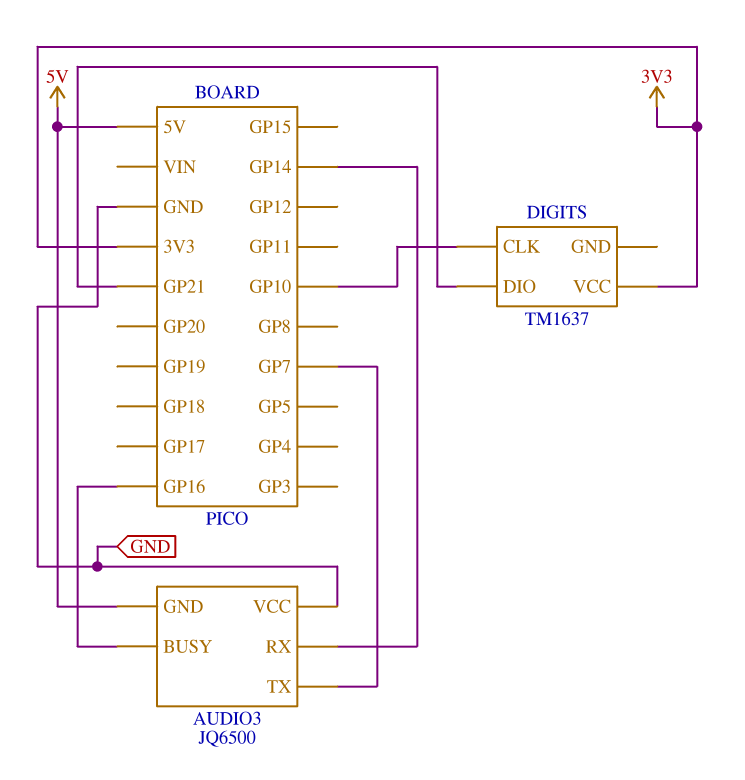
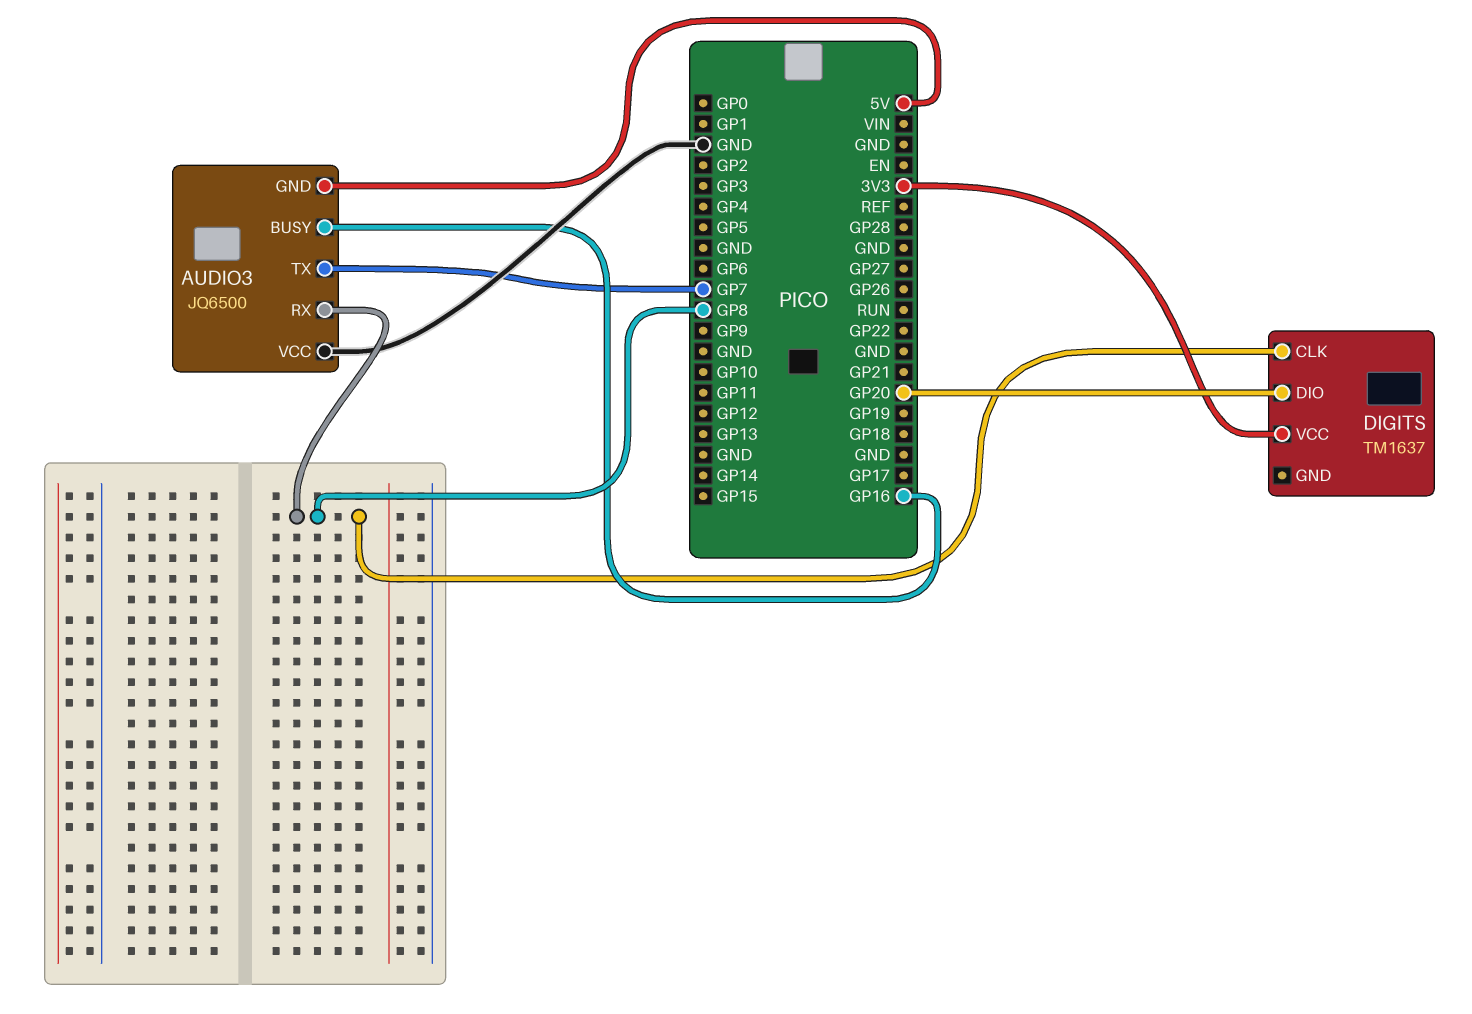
AUDIO3 pin RX: GP14 -> GP8
DIGITS pin CLK: GP10 -> GP8
DIGITS pin DIO: GP21 -> GP20

